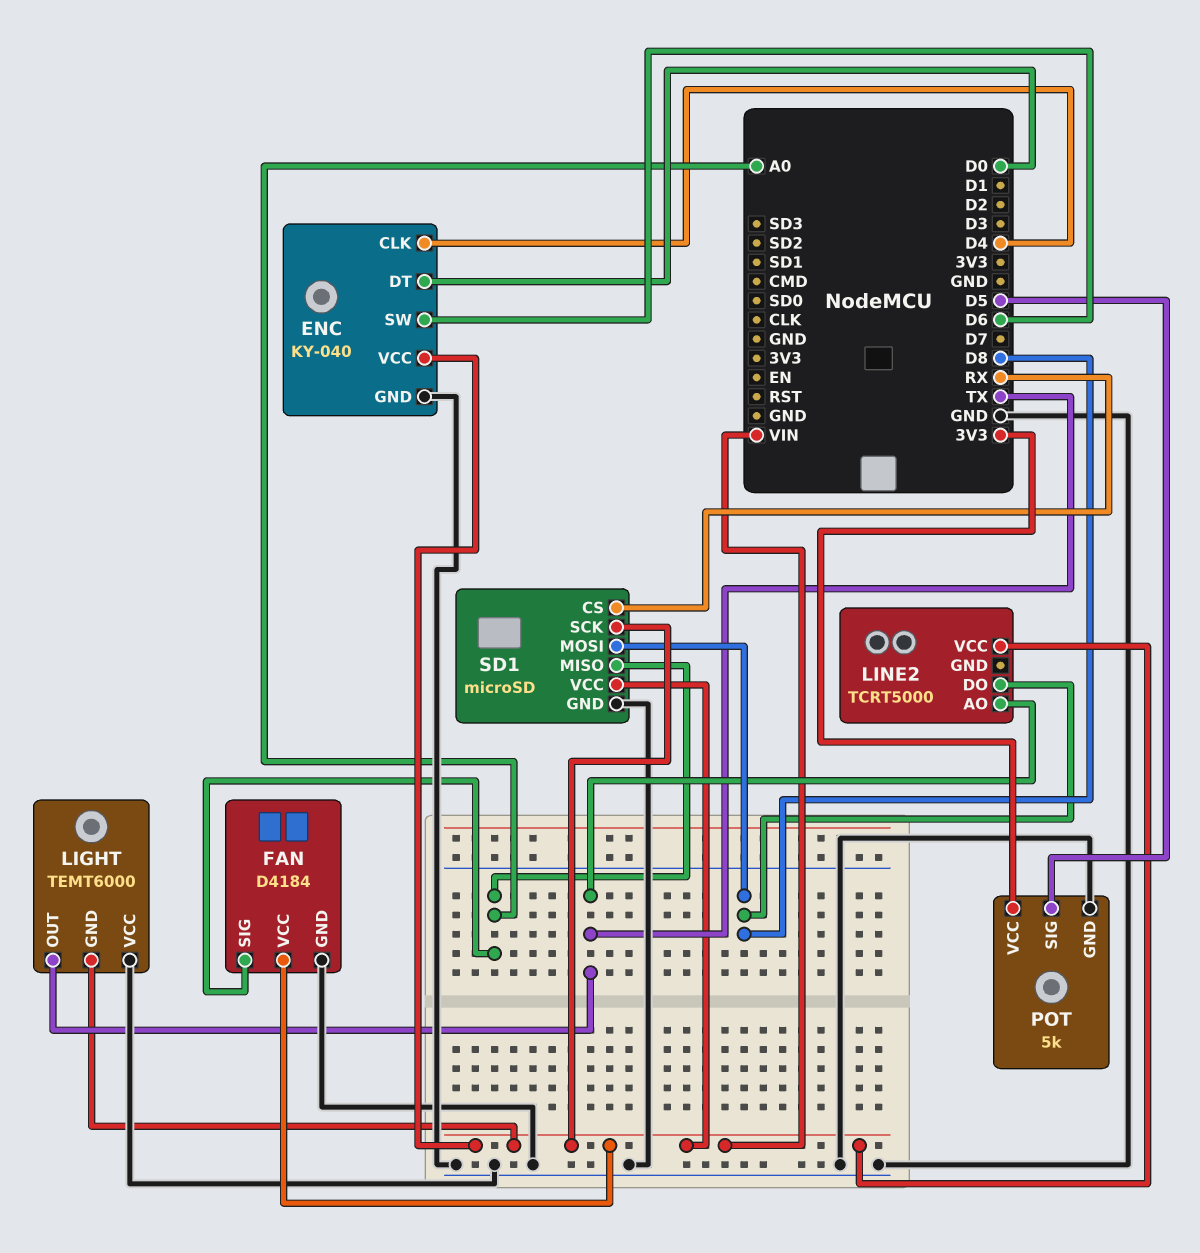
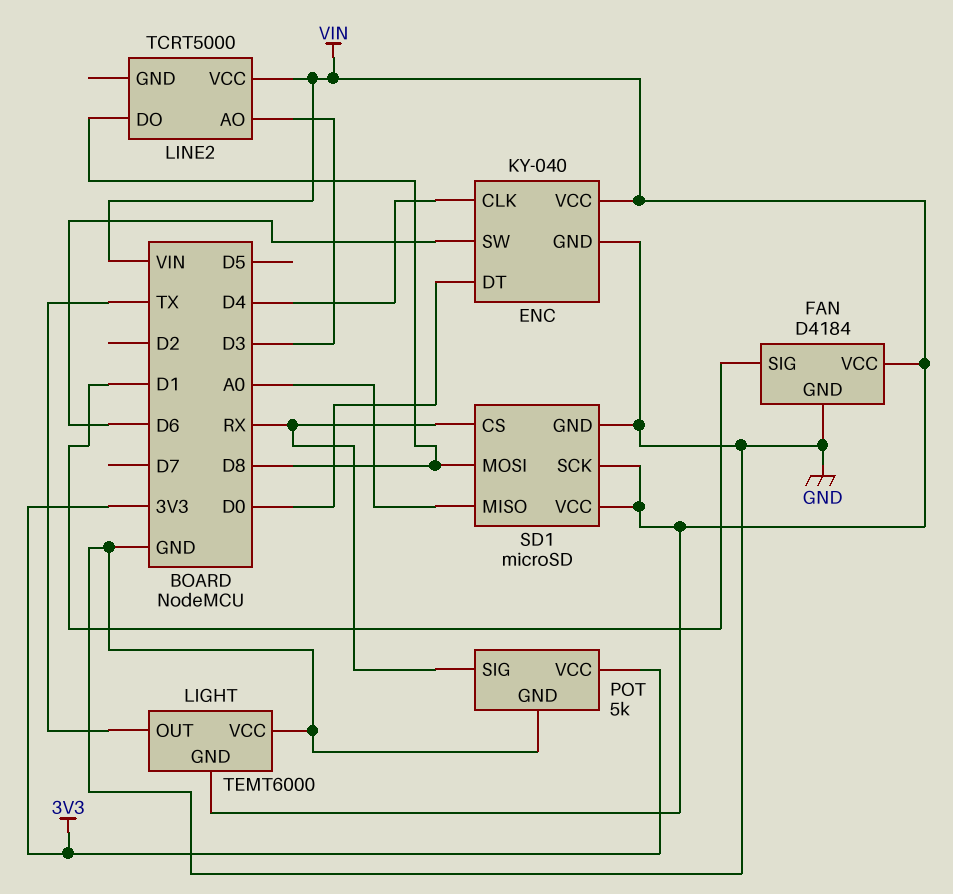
FAN pin SIG: A0 -> D1
LINE2 pin AO: TX -> D3
POT pin SIG: D5 -> RX

